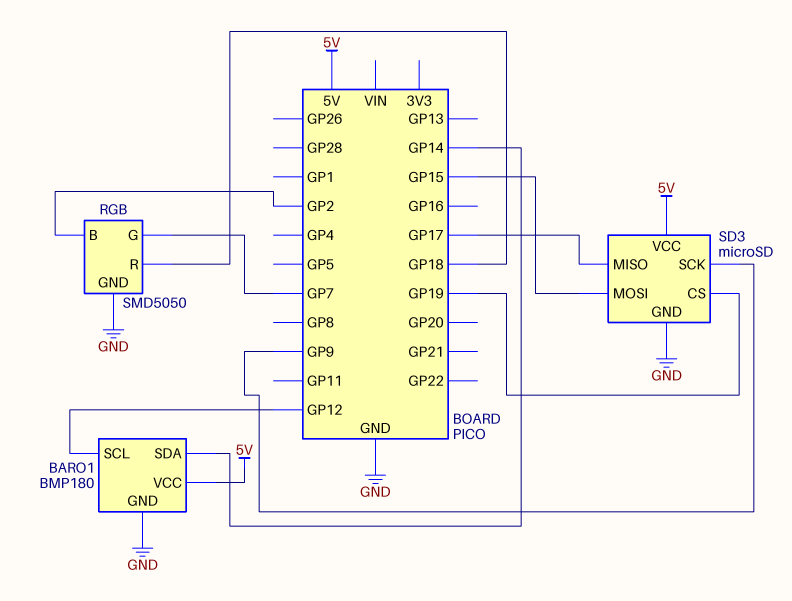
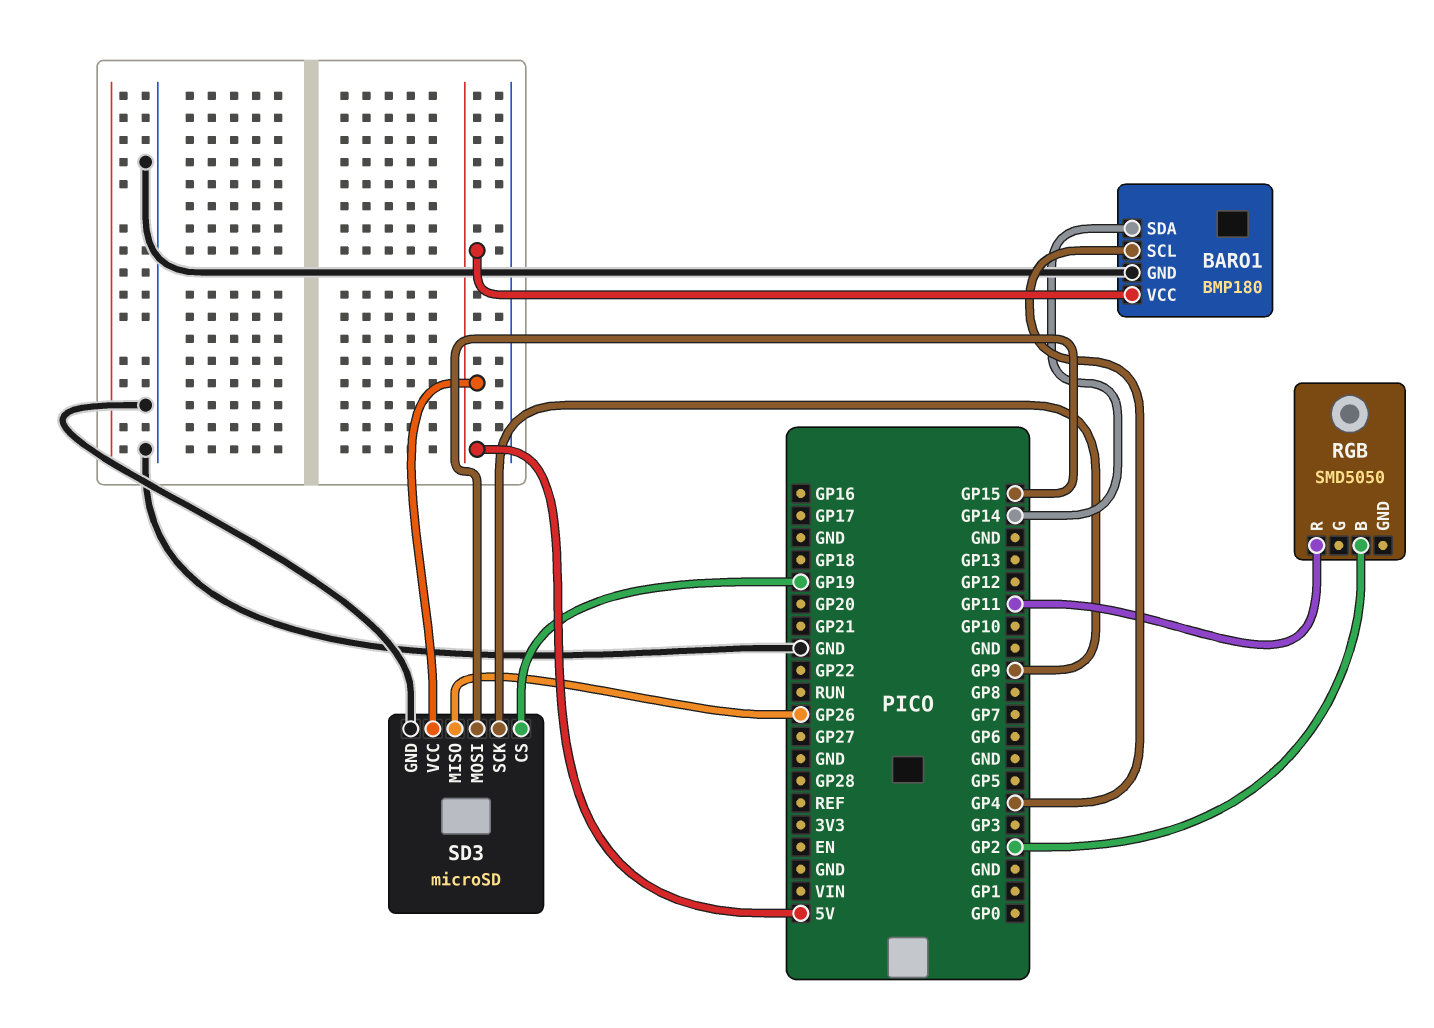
BARO1 pin SCL: GP12 -> GP4
RGB pin G: GP7 -> none
RGB pin GND: GND -> none
RGB pin R: GP18 -> GP11
SD3 pin MISO: GP17 -> GP26

